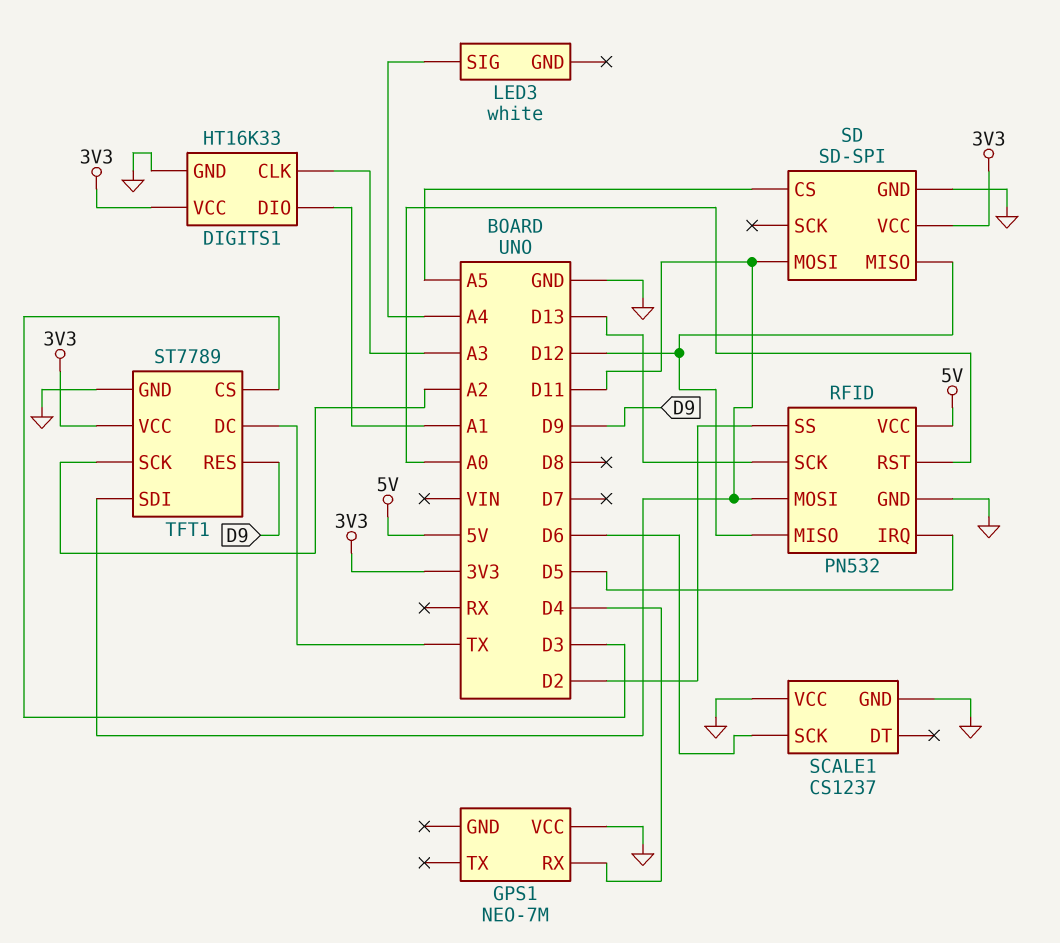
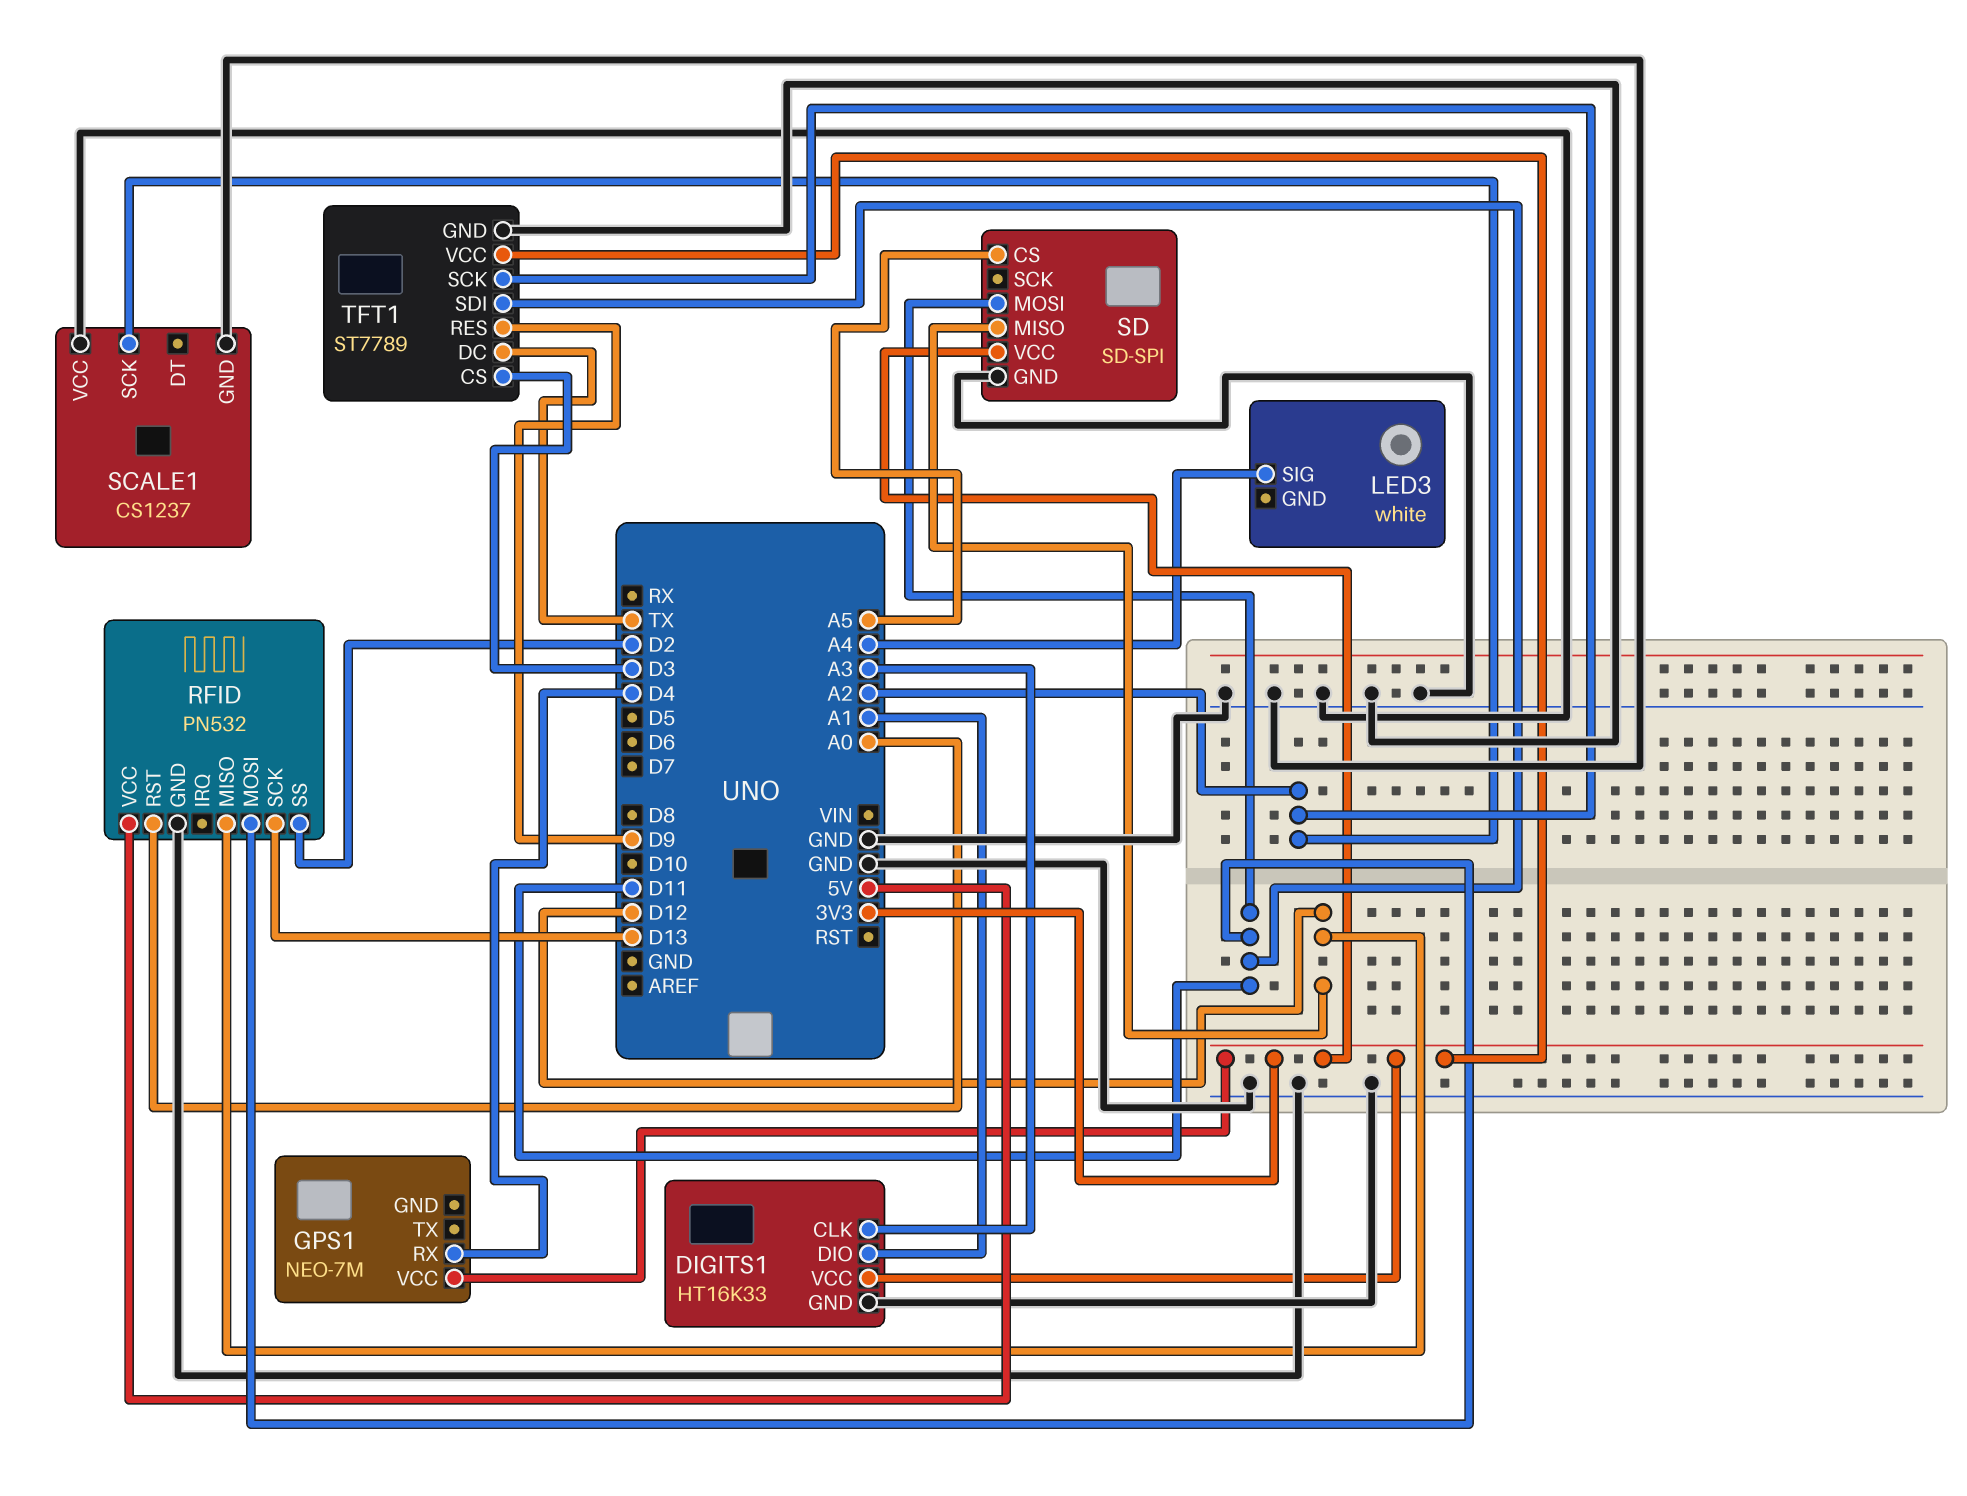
GPS1 pin VCC: GND -> 3V3
RFID pin IRQ: D5 -> none
SCALE1 pin SCK: D6 -> A2

